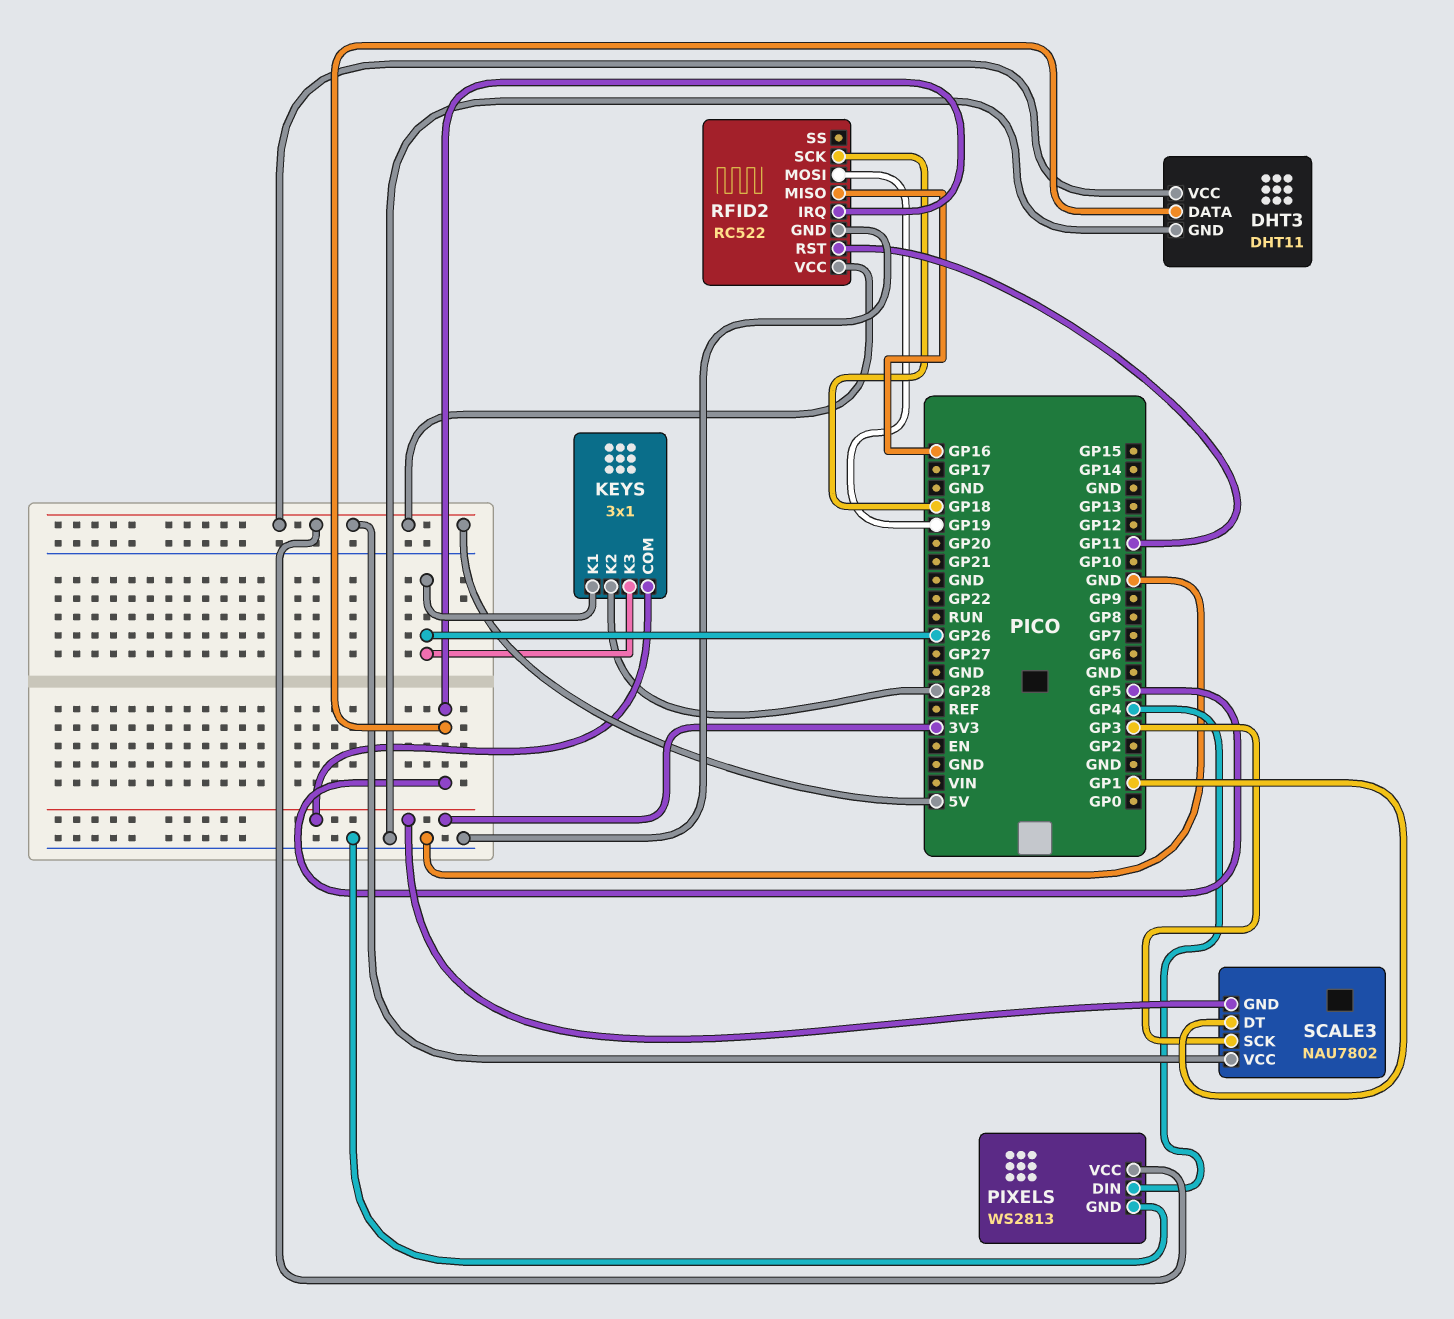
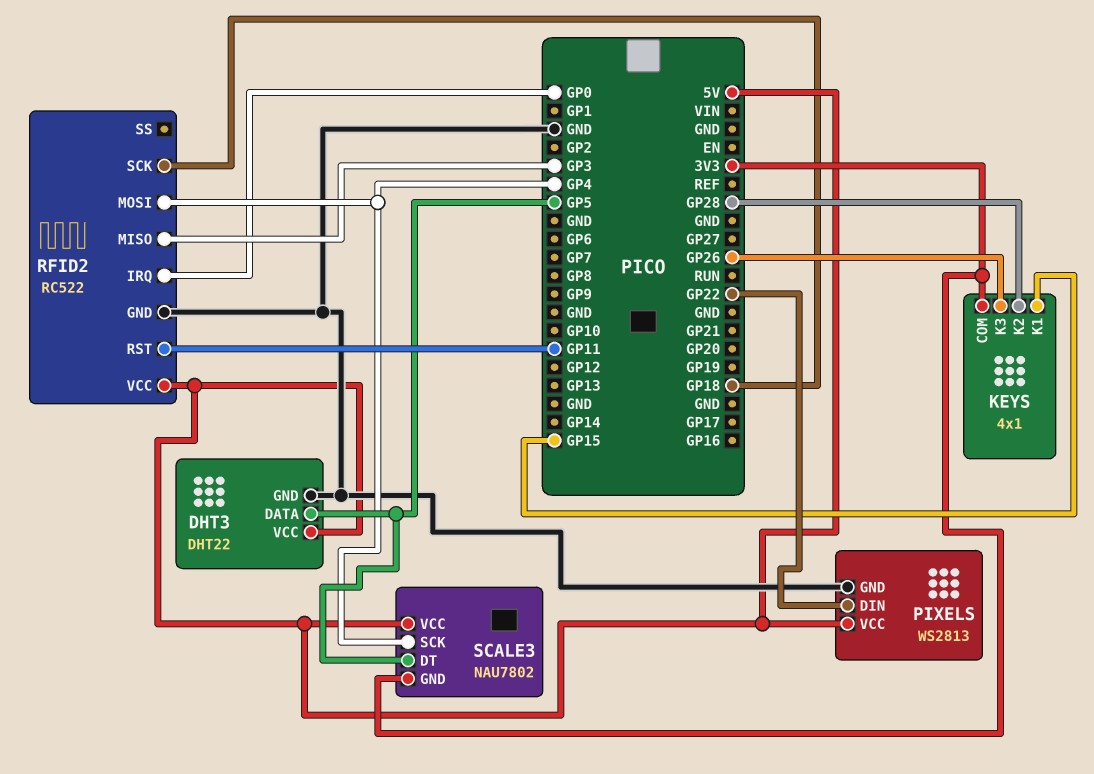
DHT3: DHT11 -> DHT22
KEYS: 3x1 -> 4x1
KEYS pin K1: GP26 -> GP15
PIXELS pin DIN: GP4 -> GP22
RFID2 pin IRQ: GP5 -> GP0
RFID2 pin MISO: GP16 -> GP3
RFID2 pin MOSI: GP19 -> GP4
SCALE3 pin DT: GP1 -> GP5
SCALE3 pin SCK: GP3 -> GP4

